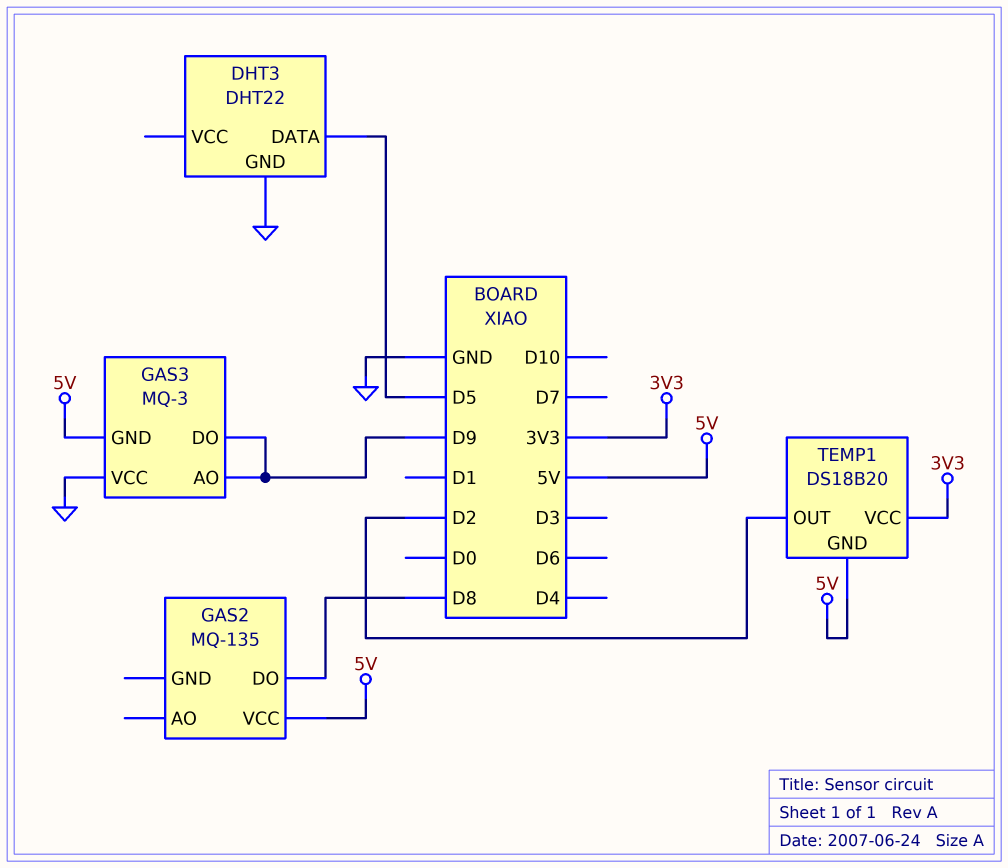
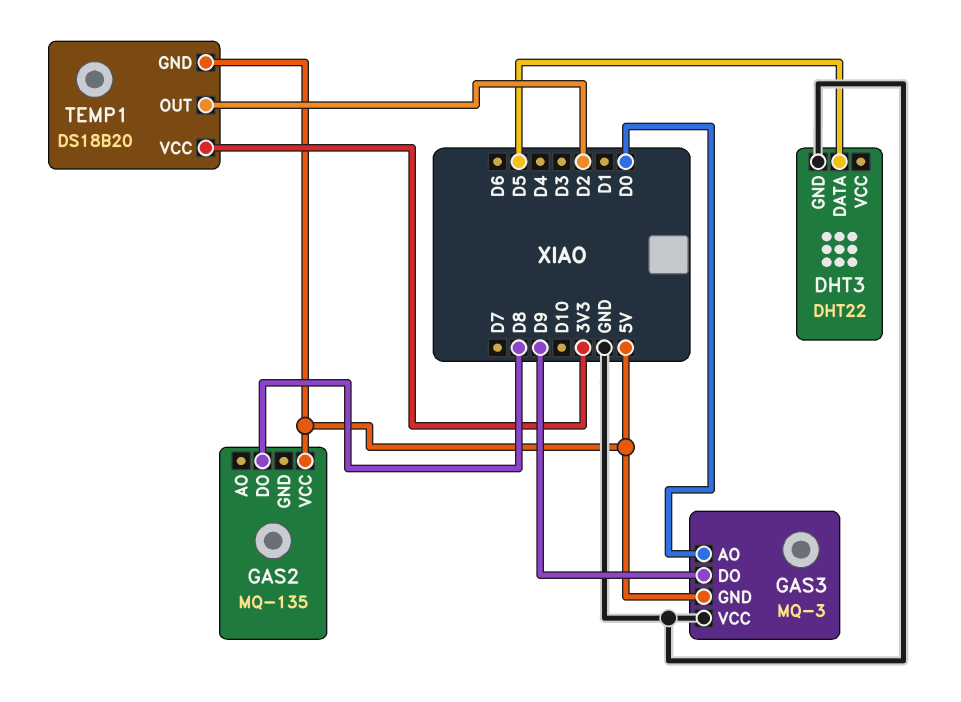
GAS3 pin AO: D9 -> D0

